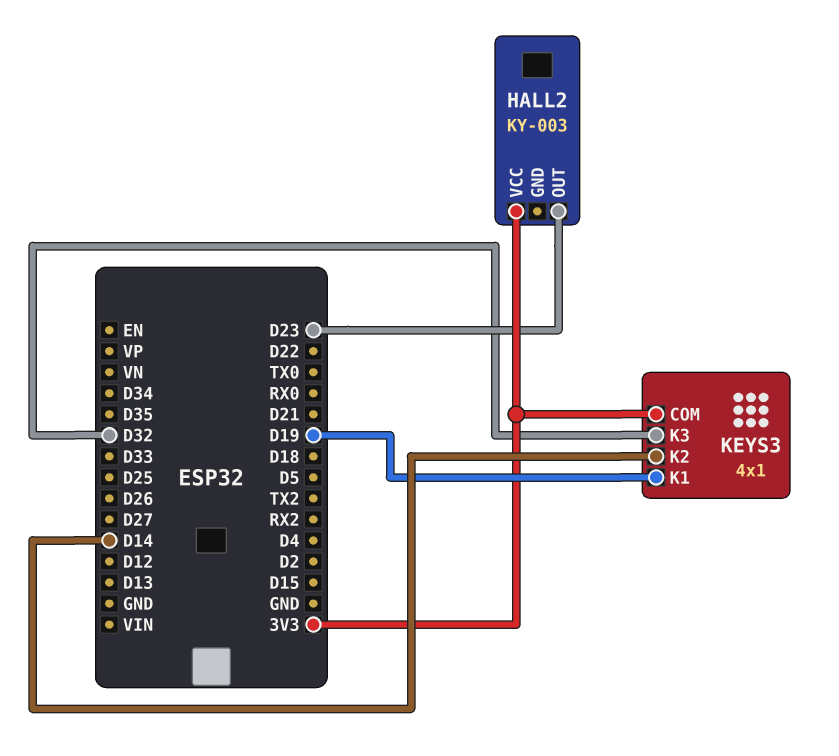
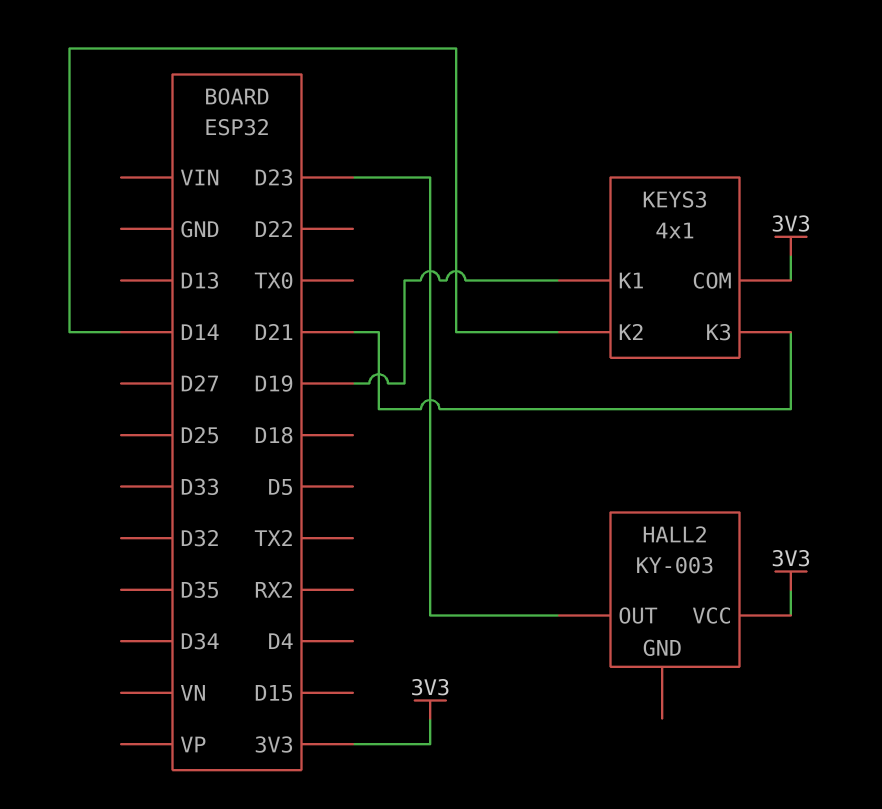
KEYS3 pin K3: D32 -> D21

